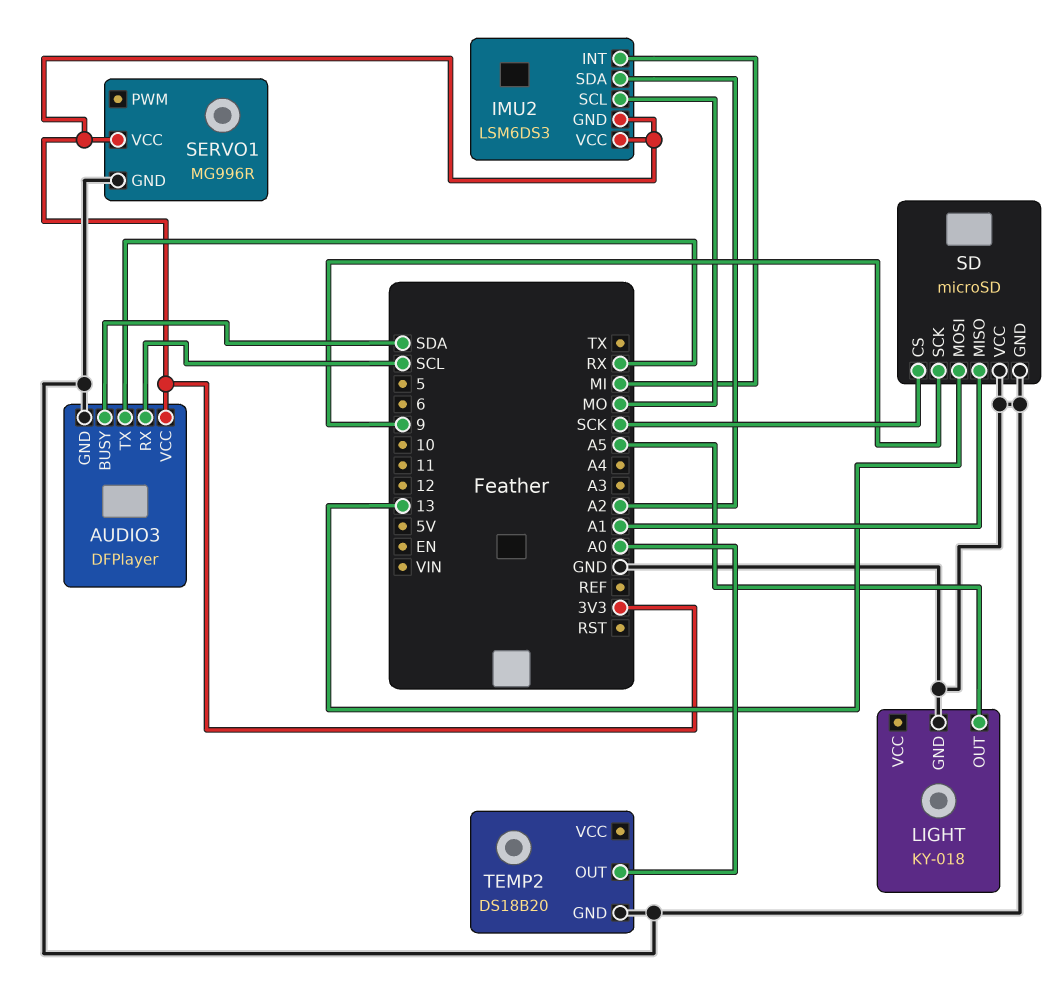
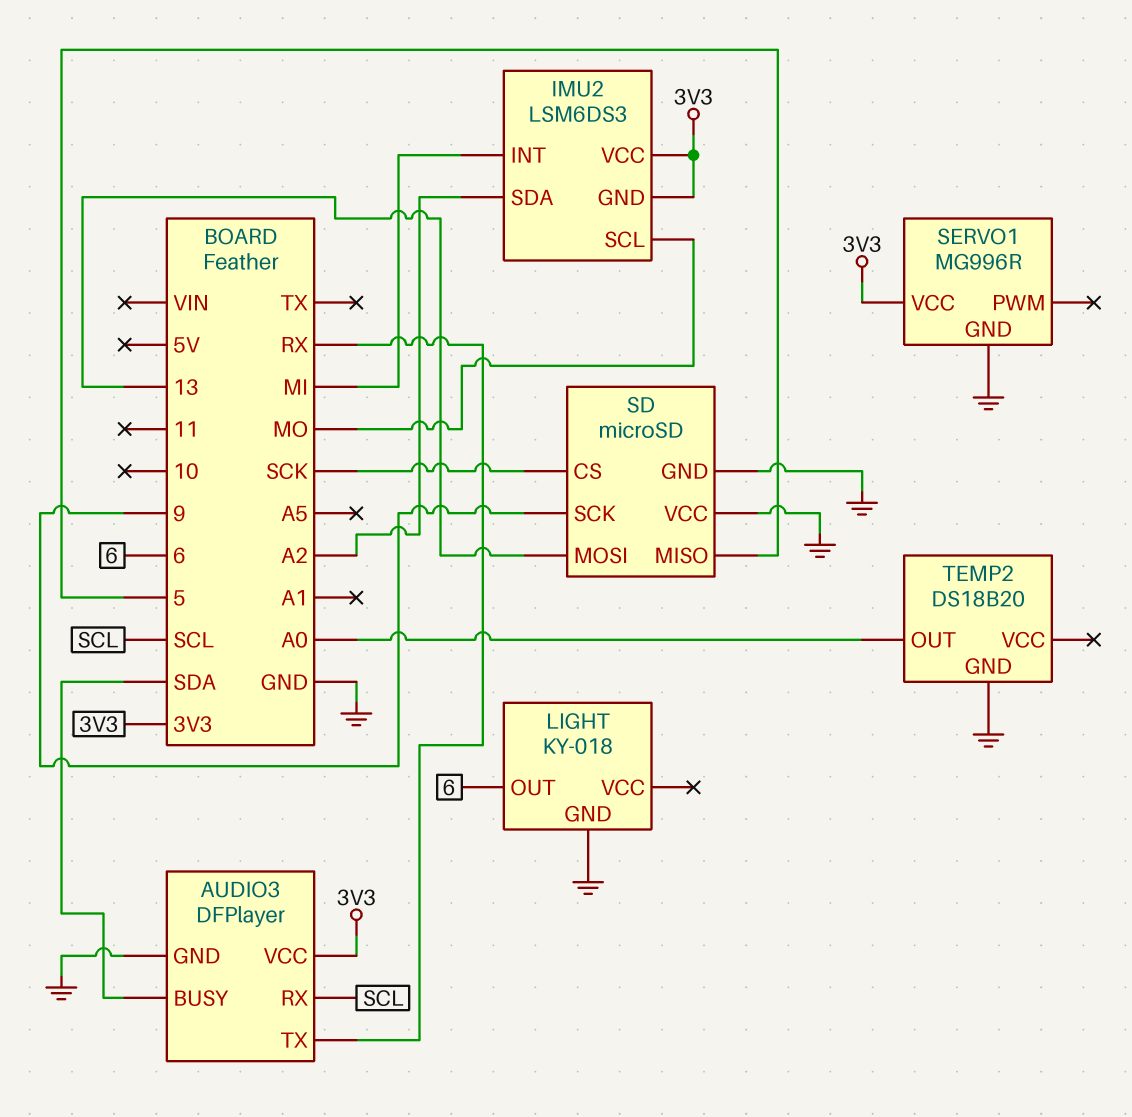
LIGHT pin OUT: A5 -> 6
SD pin MISO: A1 -> 5

